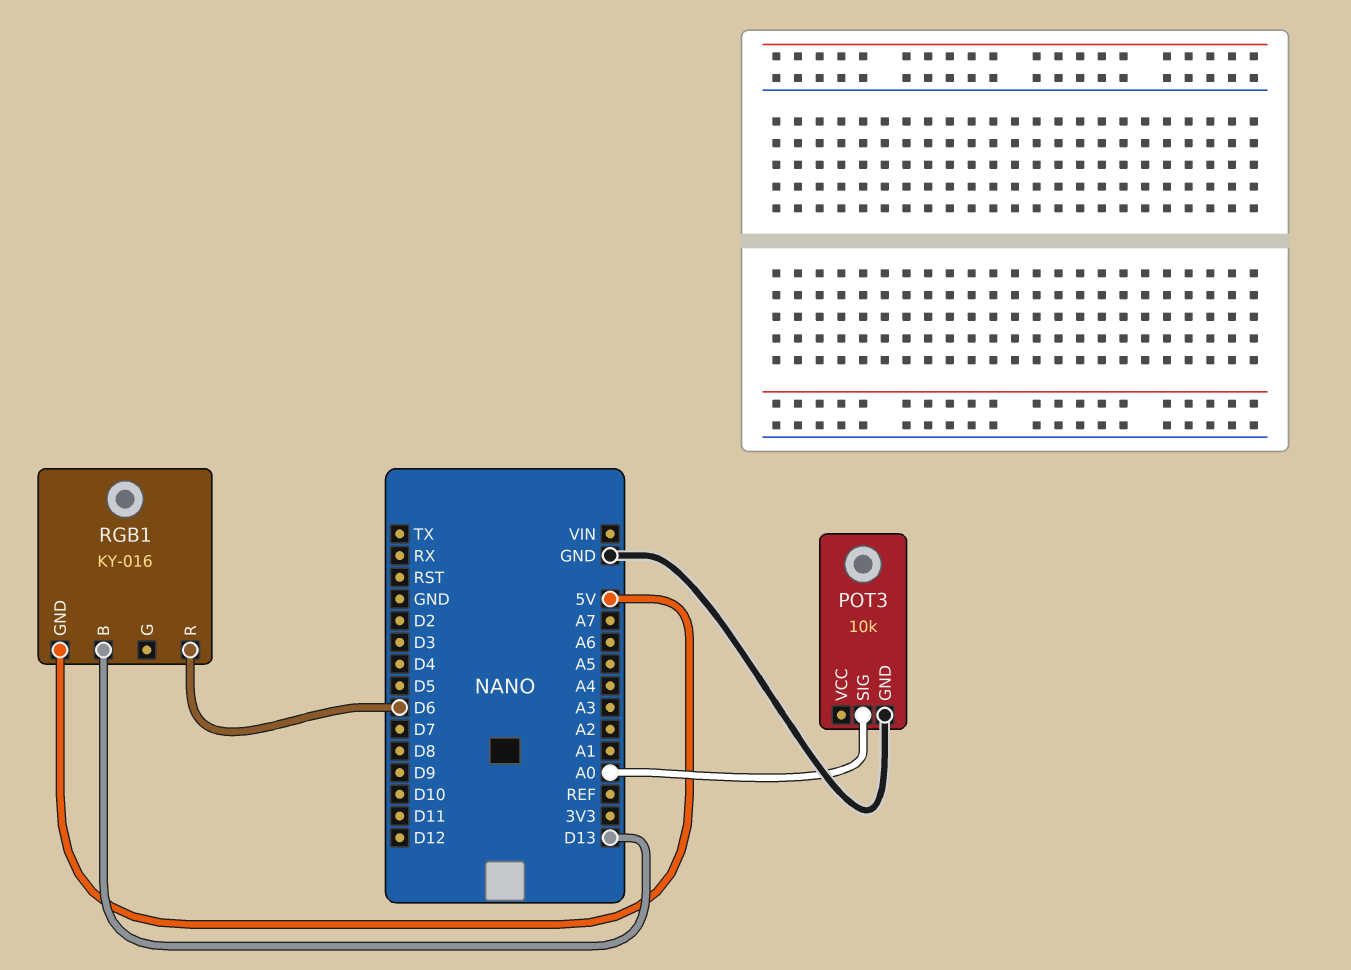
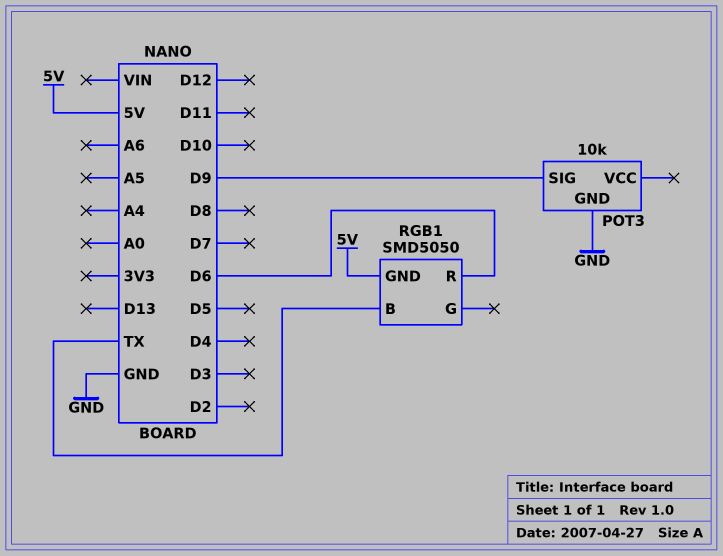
POT3 pin SIG: A0 -> D9
RGB1: KY-016 -> SMD5050
RGB1 pin B: D13 -> TX

